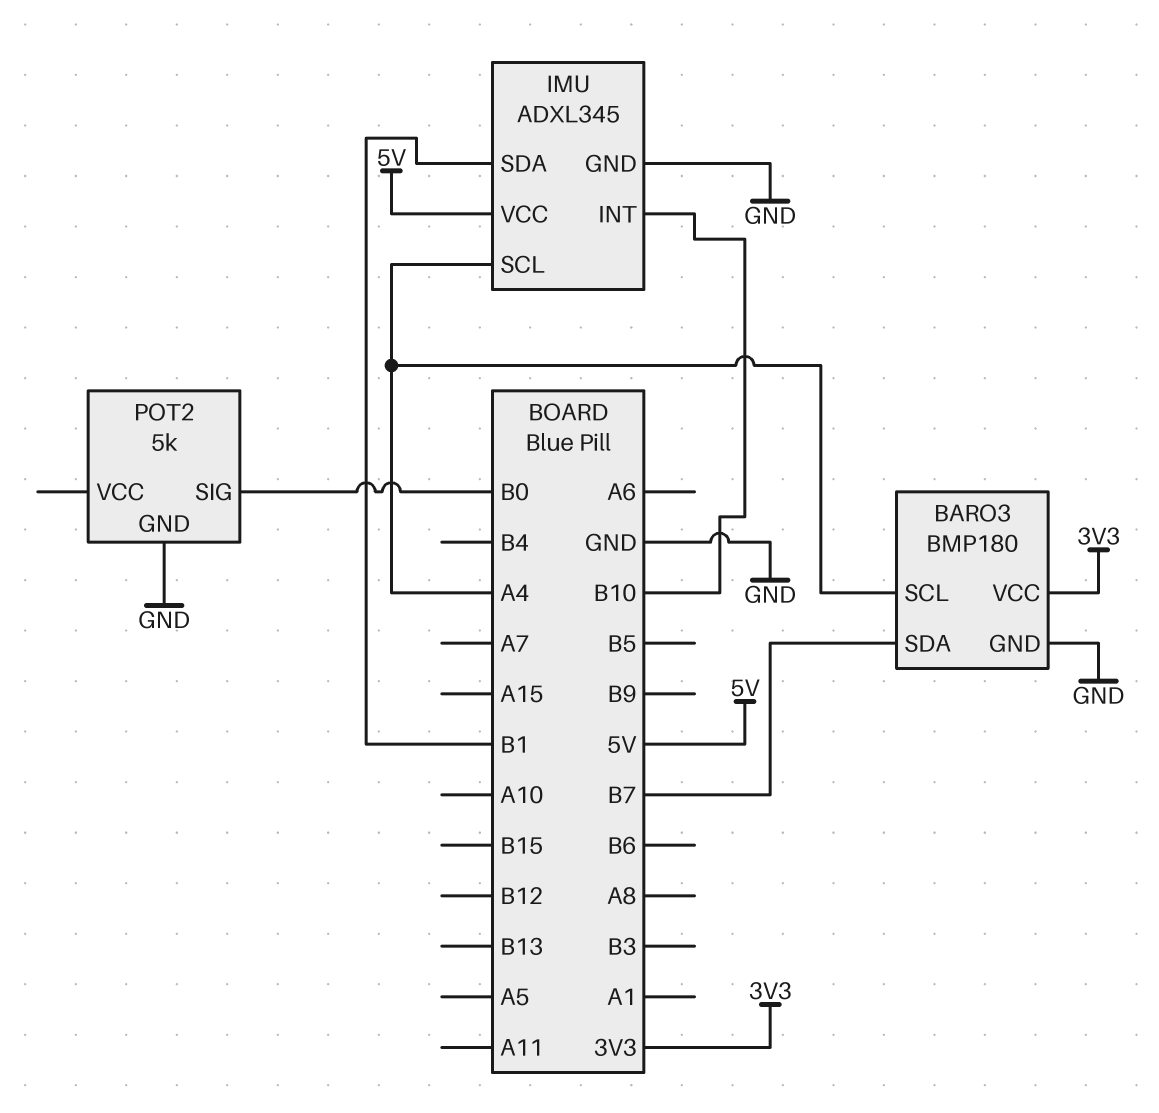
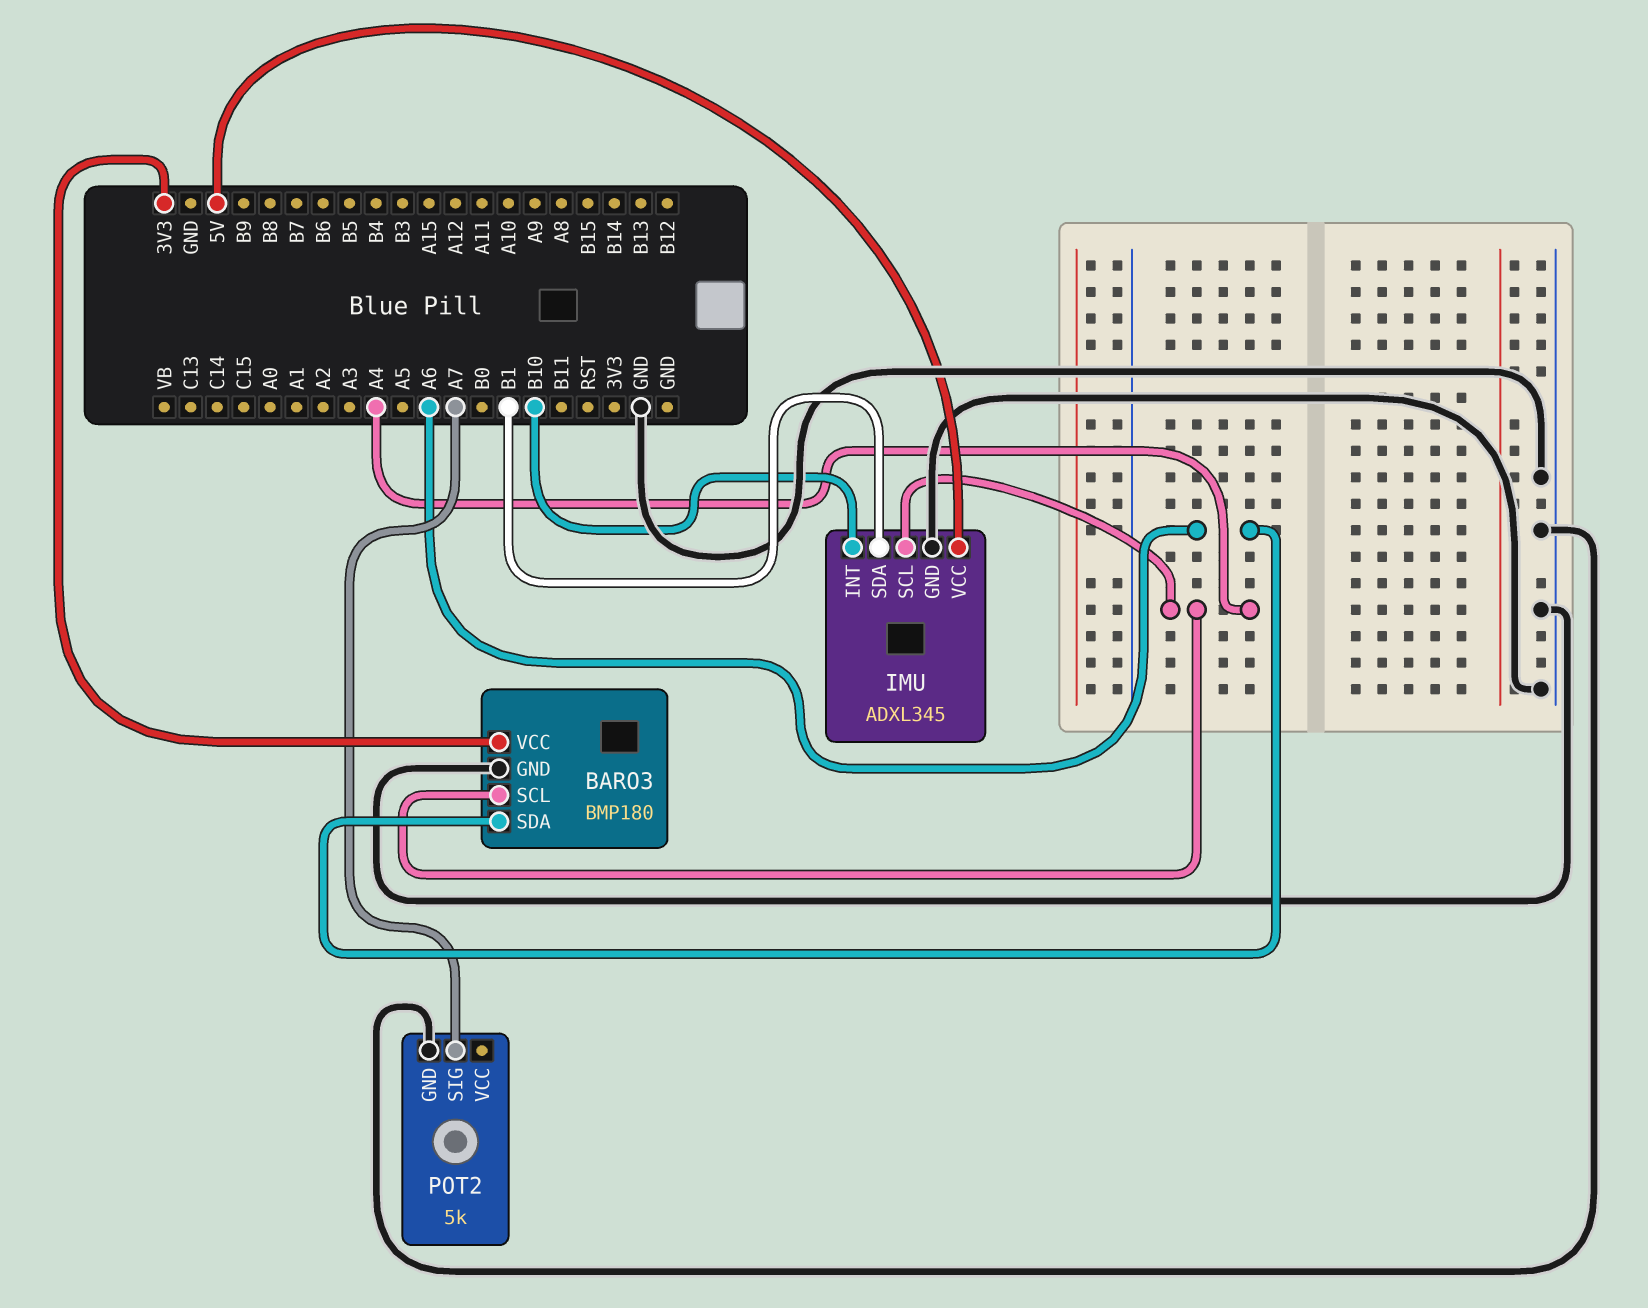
BARO3 pin SDA: B7 -> A6
POT2 pin SIG: B0 -> A7

